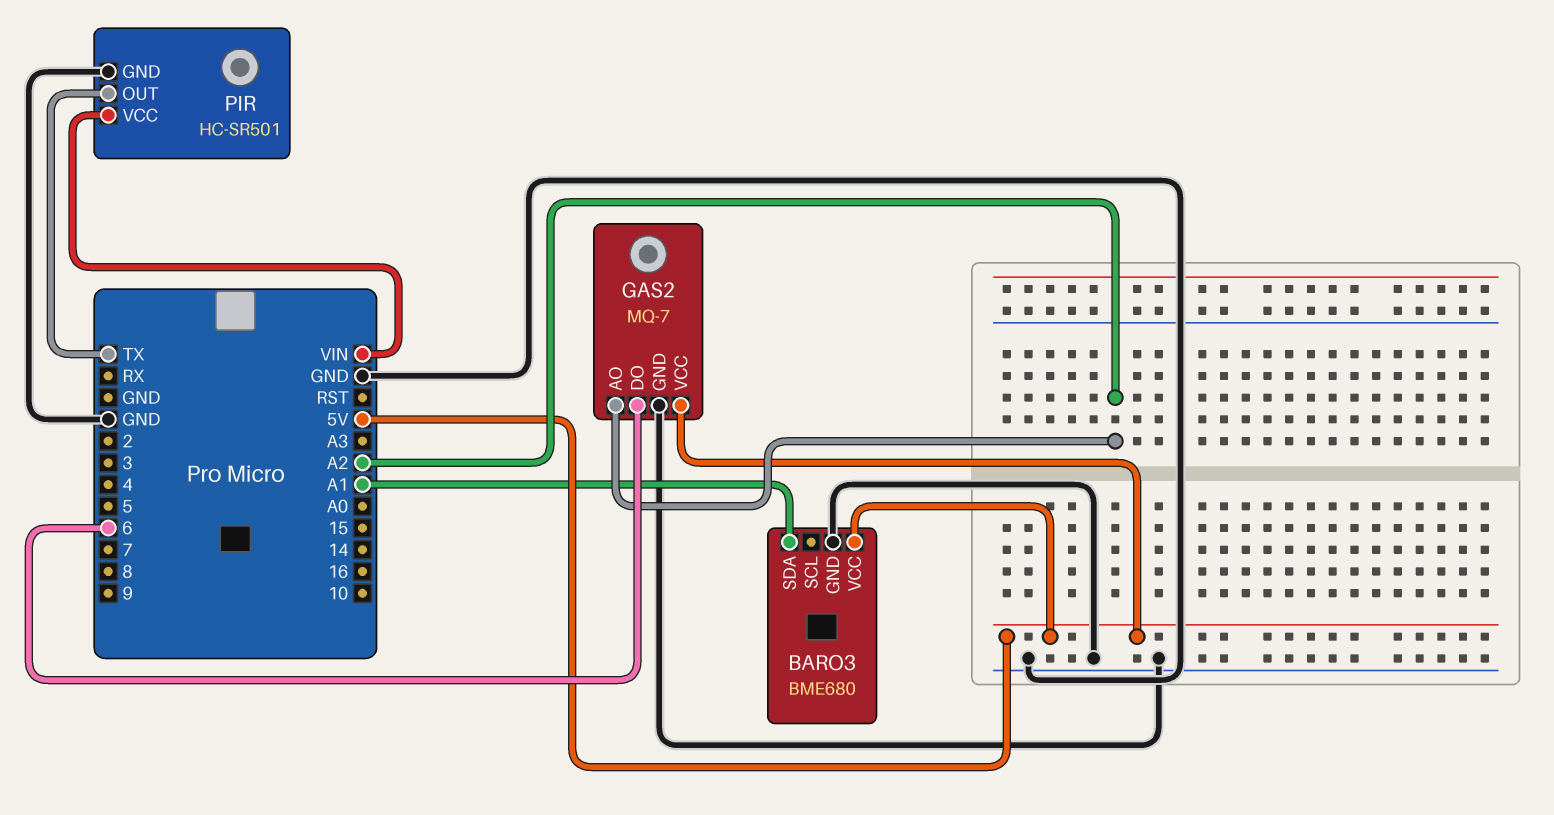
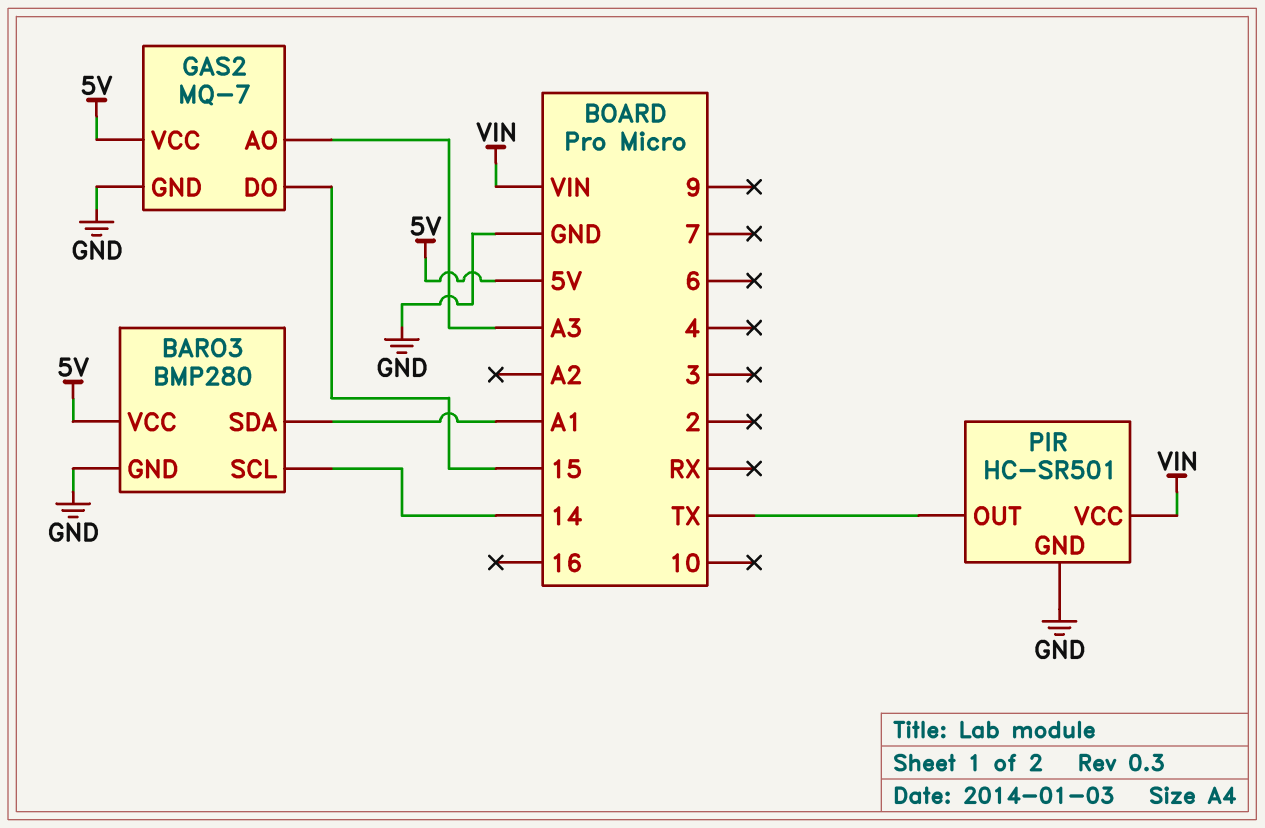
BARO3: BME680 -> BMP280
BARO3 pin SCL: none -> 14
GAS2 pin AO: A2 -> A3
GAS2 pin DO: 6 -> 15

